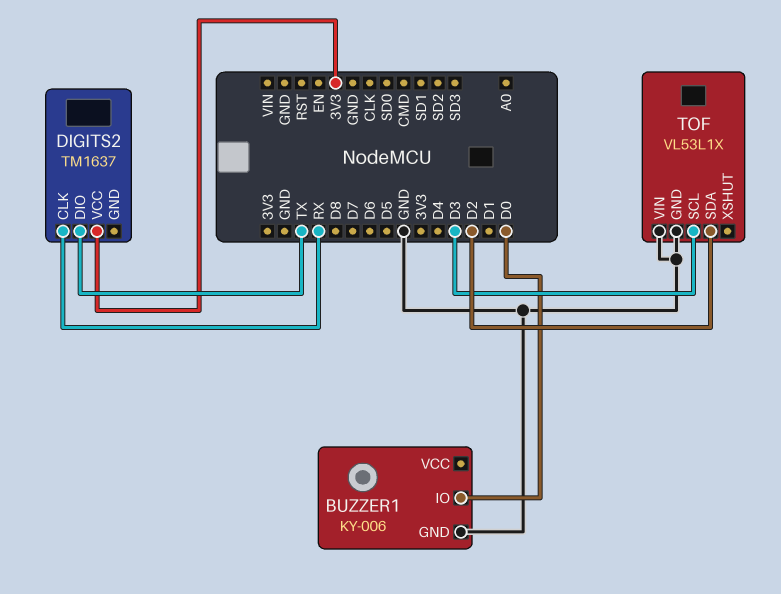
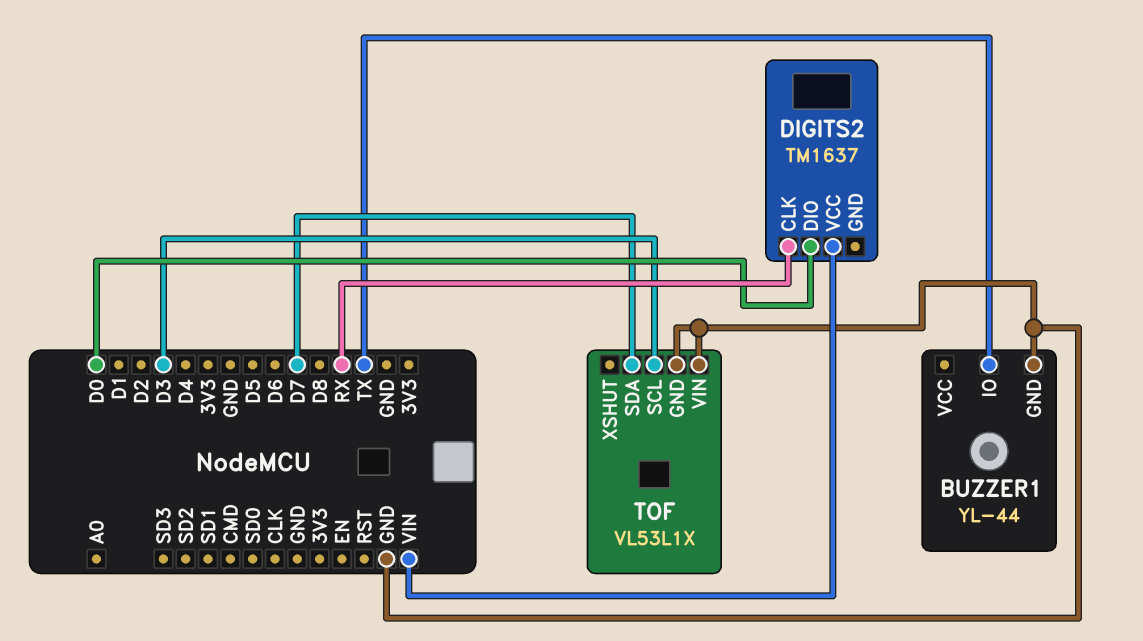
BUZZER1: KY-006 -> YL-44
BUZZER1 pin IO: D0 -> TX
DIGITS2 pin DIO: TX -> D0
DIGITS2 pin VCC: 3V3 -> VIN
TOF pin SDA: D2 -> D7

